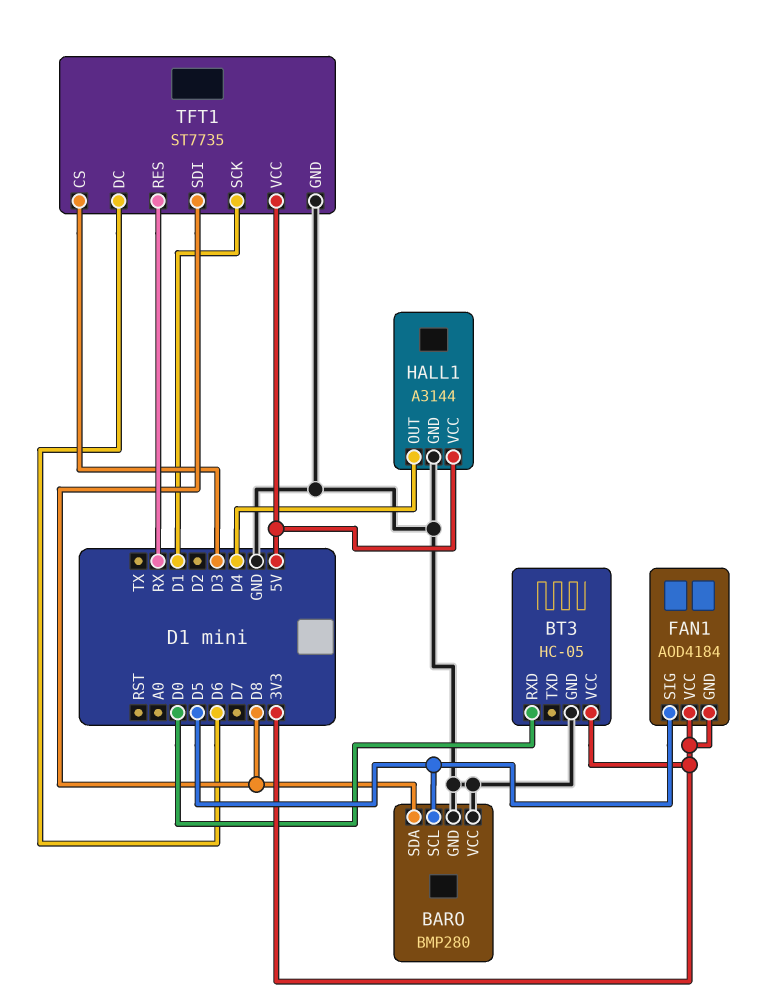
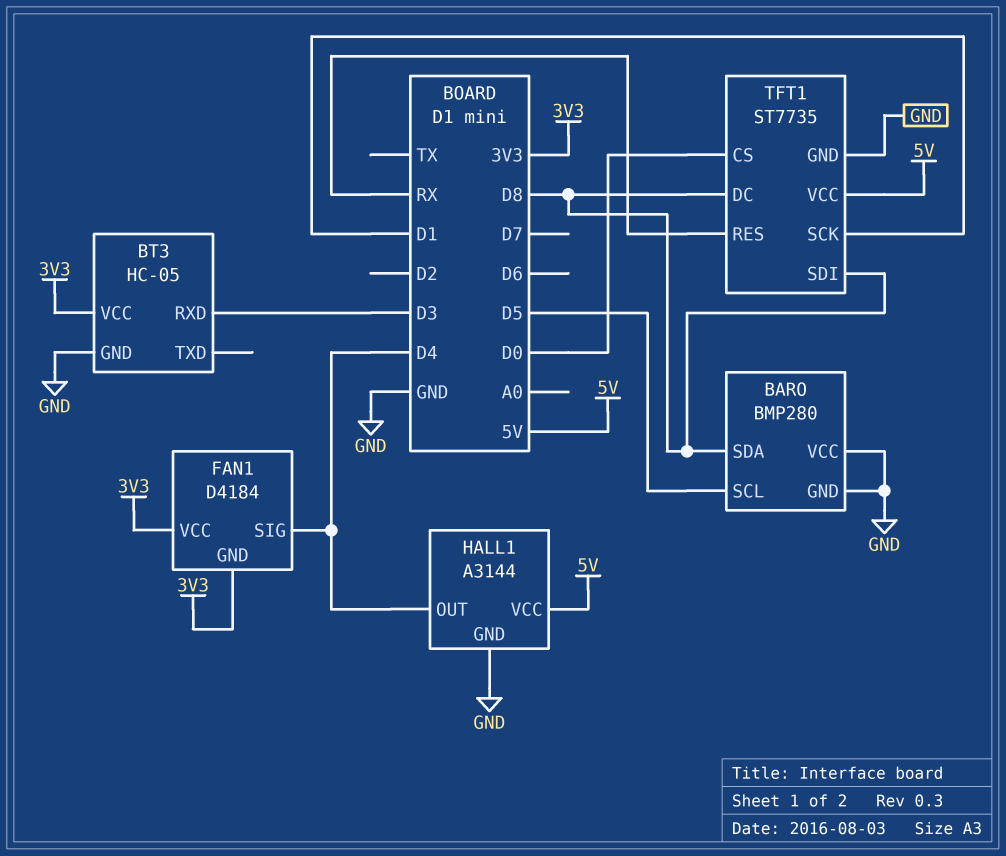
BT3 pin RXD: D0 -> D3
FAN1: AOD4184 -> D4184
FAN1 pin SIG: D5 -> D4
TFT1 pin CS: D3 -> D0
TFT1 pin DC: D6 -> D8

